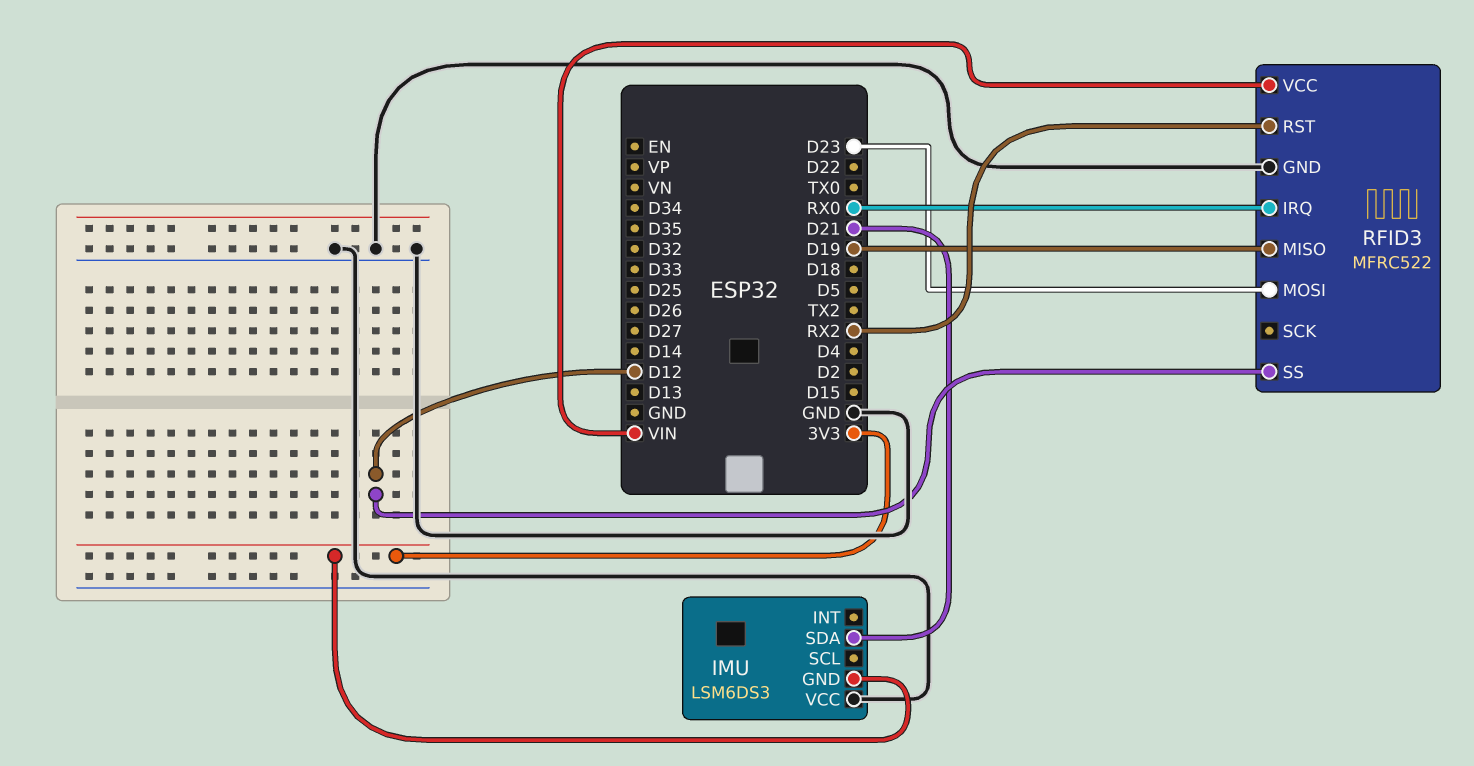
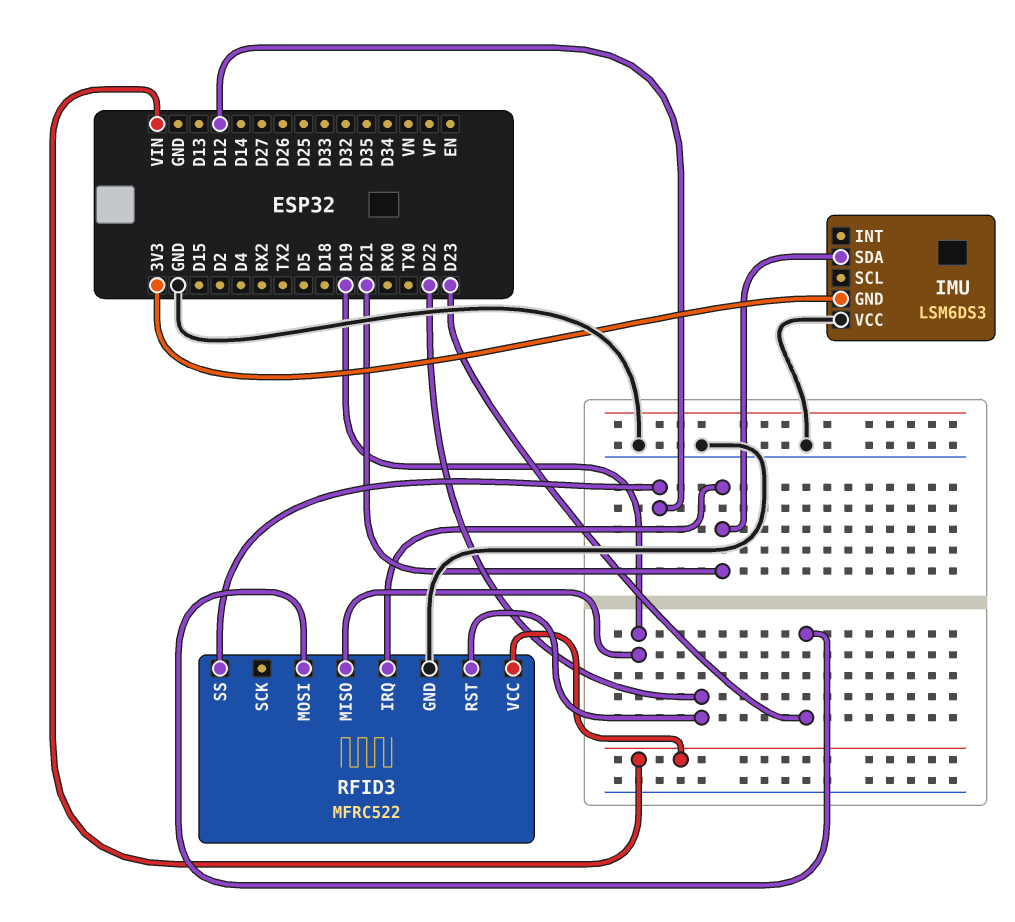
RFID3 pin IRQ: RX0 -> D21
RFID3 pin RST: RX2 -> D22

